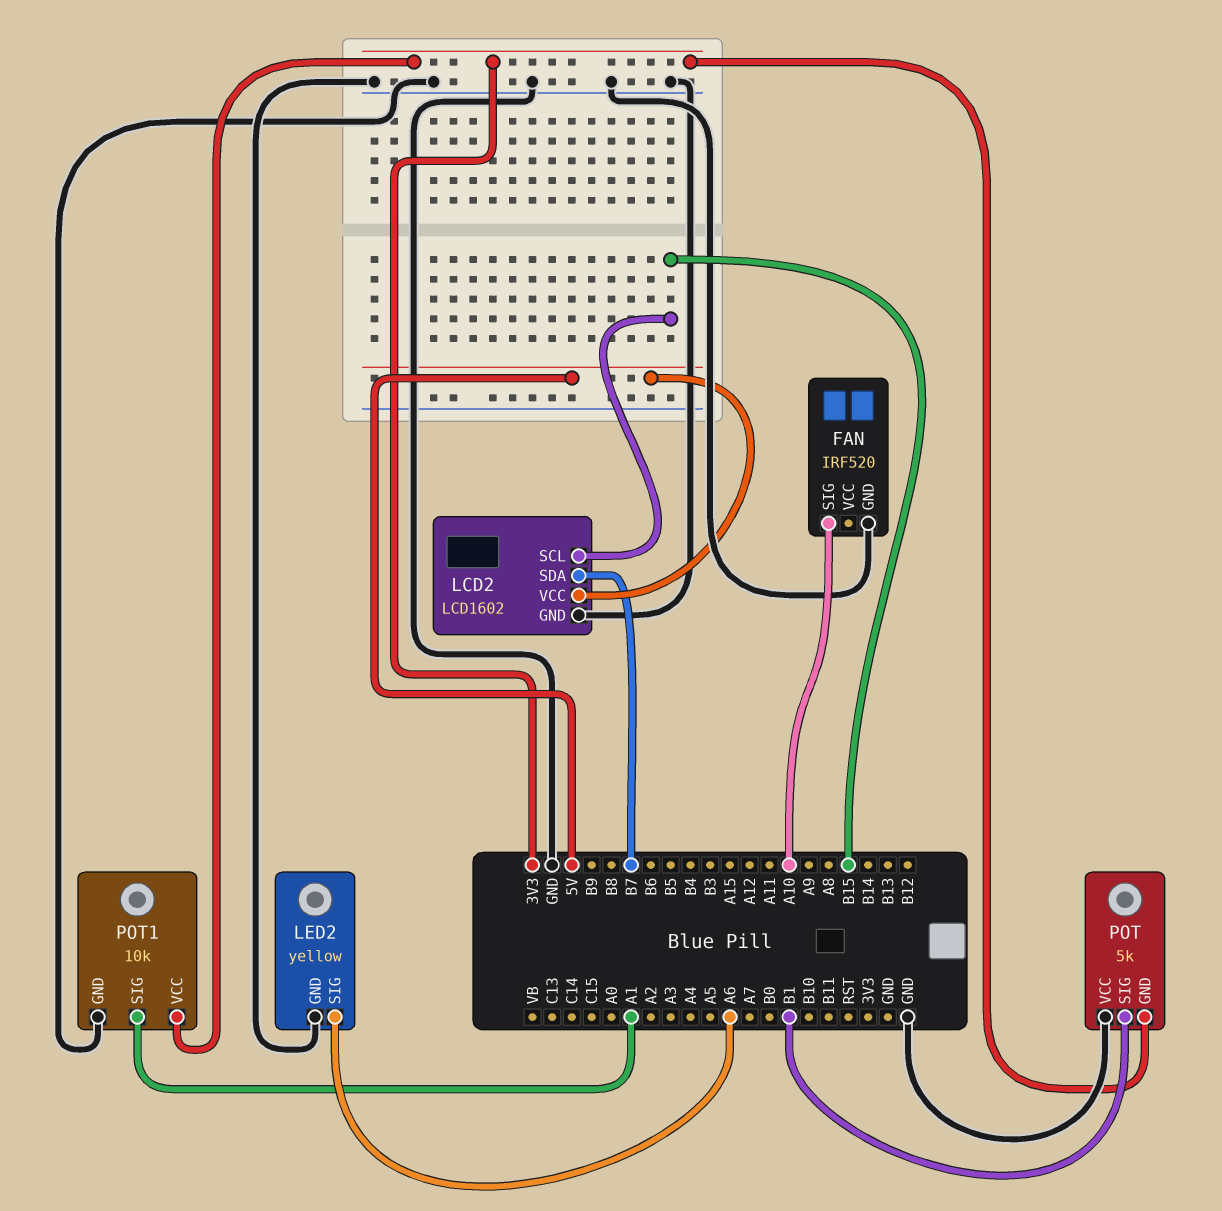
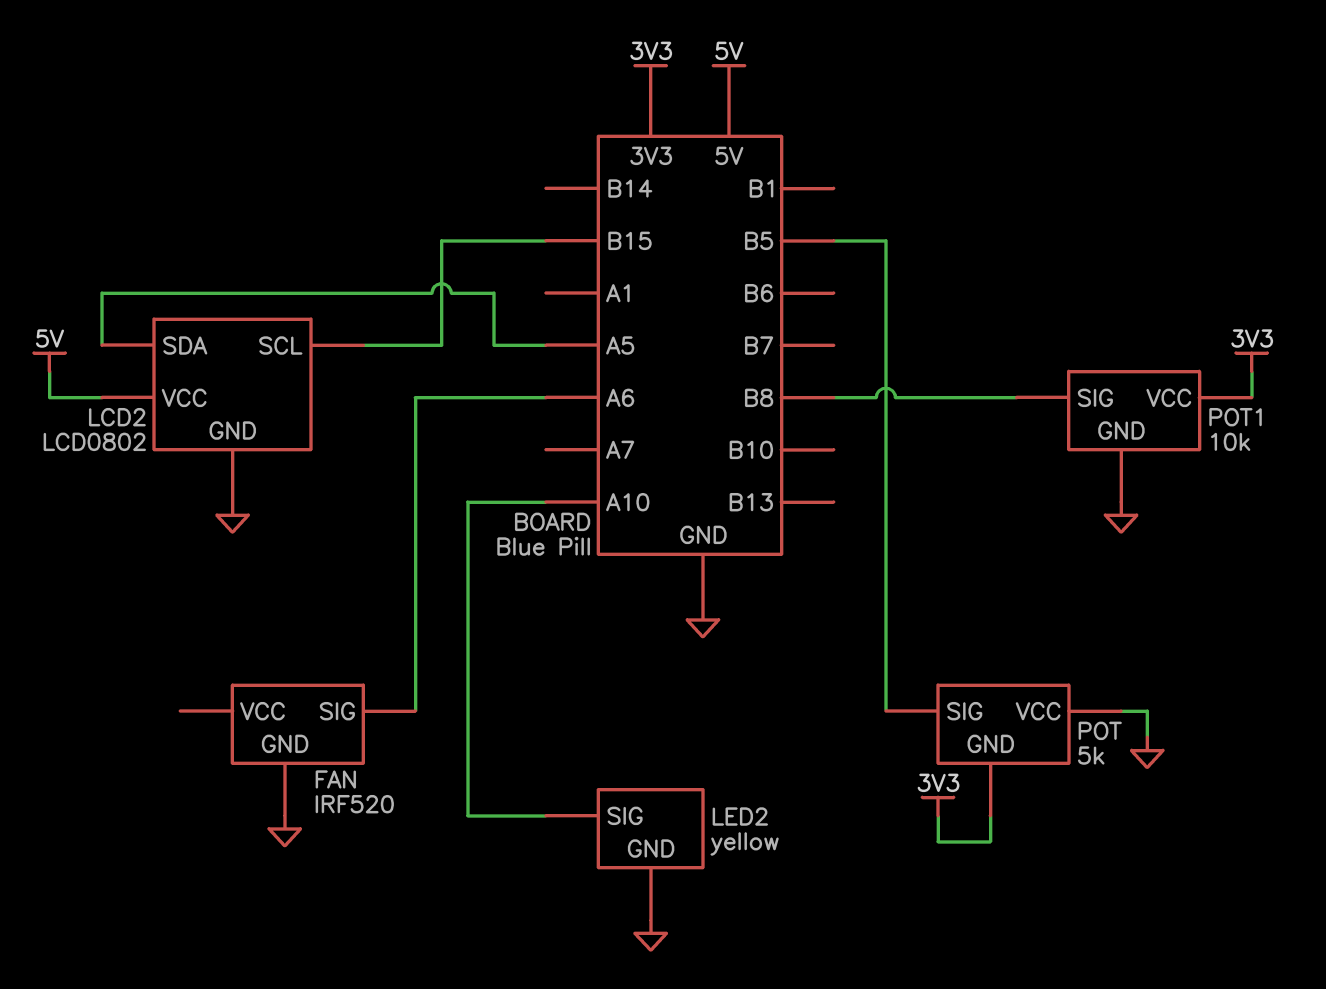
FAN pin SIG: A10 -> A6
LCD2: LCD1602 -> LCD0802
LCD2 pin SDA: B7 -> A5
LED2 pin SIG: A6 -> A10
POT pin SIG: B1 -> B5
POT1 pin SIG: A1 -> B8

